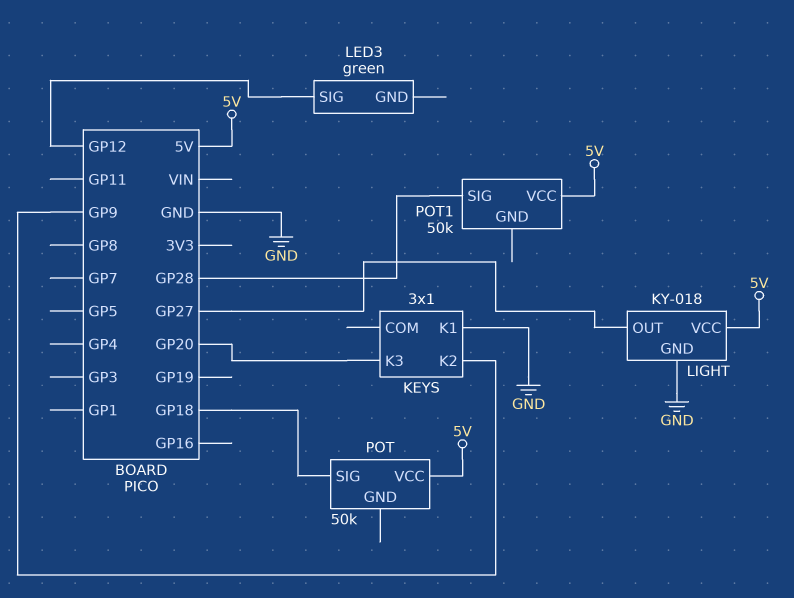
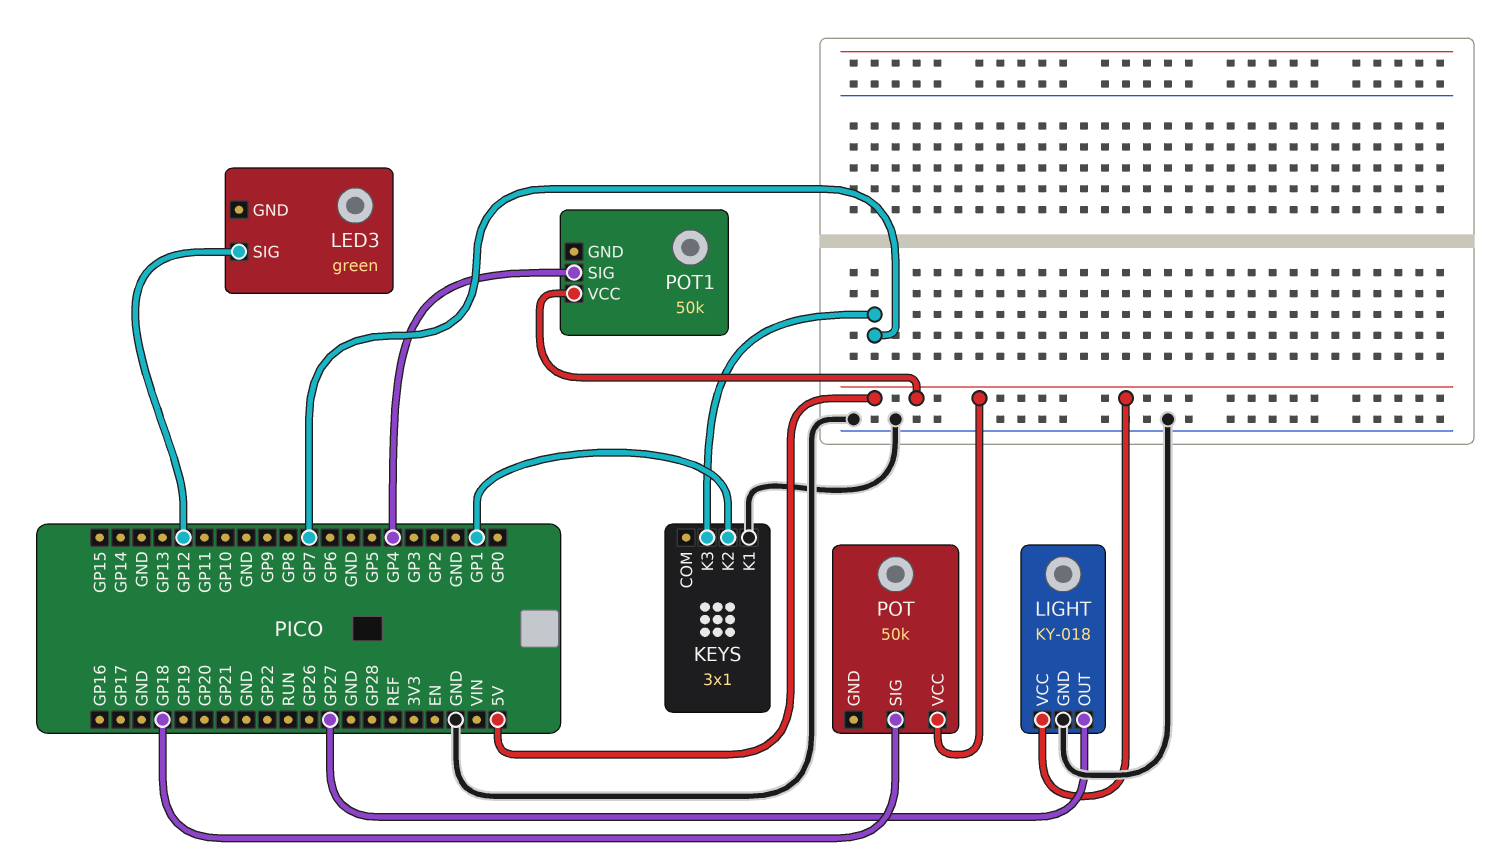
KEYS pin K2: GP9 -> GP1
KEYS pin K3: GP20 -> GP7
POT1 pin SIG: GP28 -> GP4

